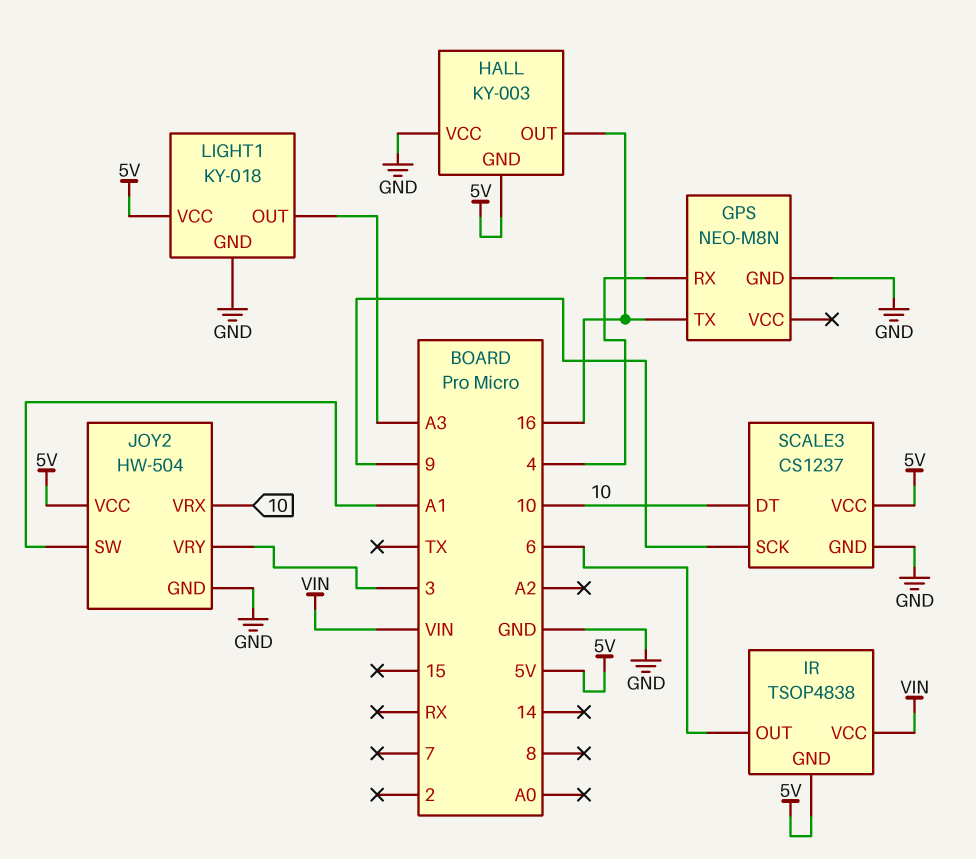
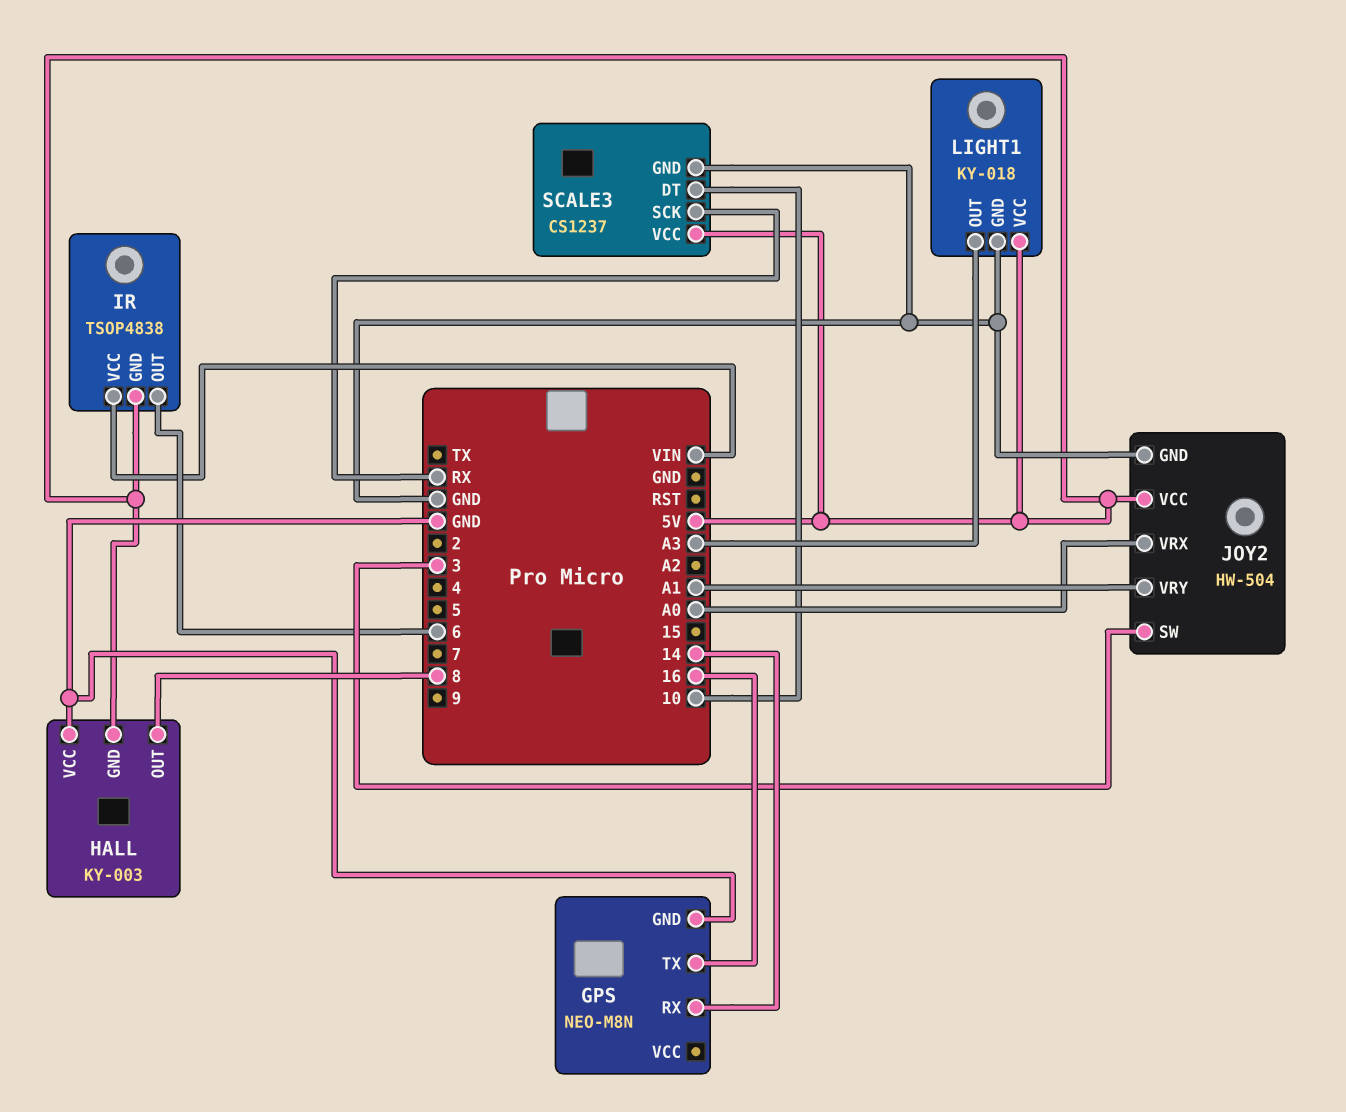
GPS pin RX: 4 -> 14
HALL pin OUT: 16 -> 8
JOY2 pin SW: A1 -> 3
JOY2 pin VRX: 10 -> A0
JOY2 pin VRY: 3 -> A1
SCALE3 pin SCK: 9 -> RX

